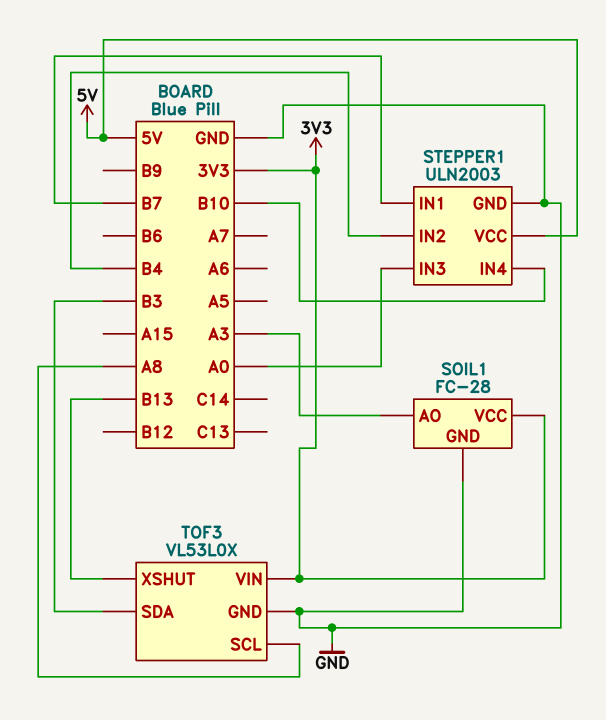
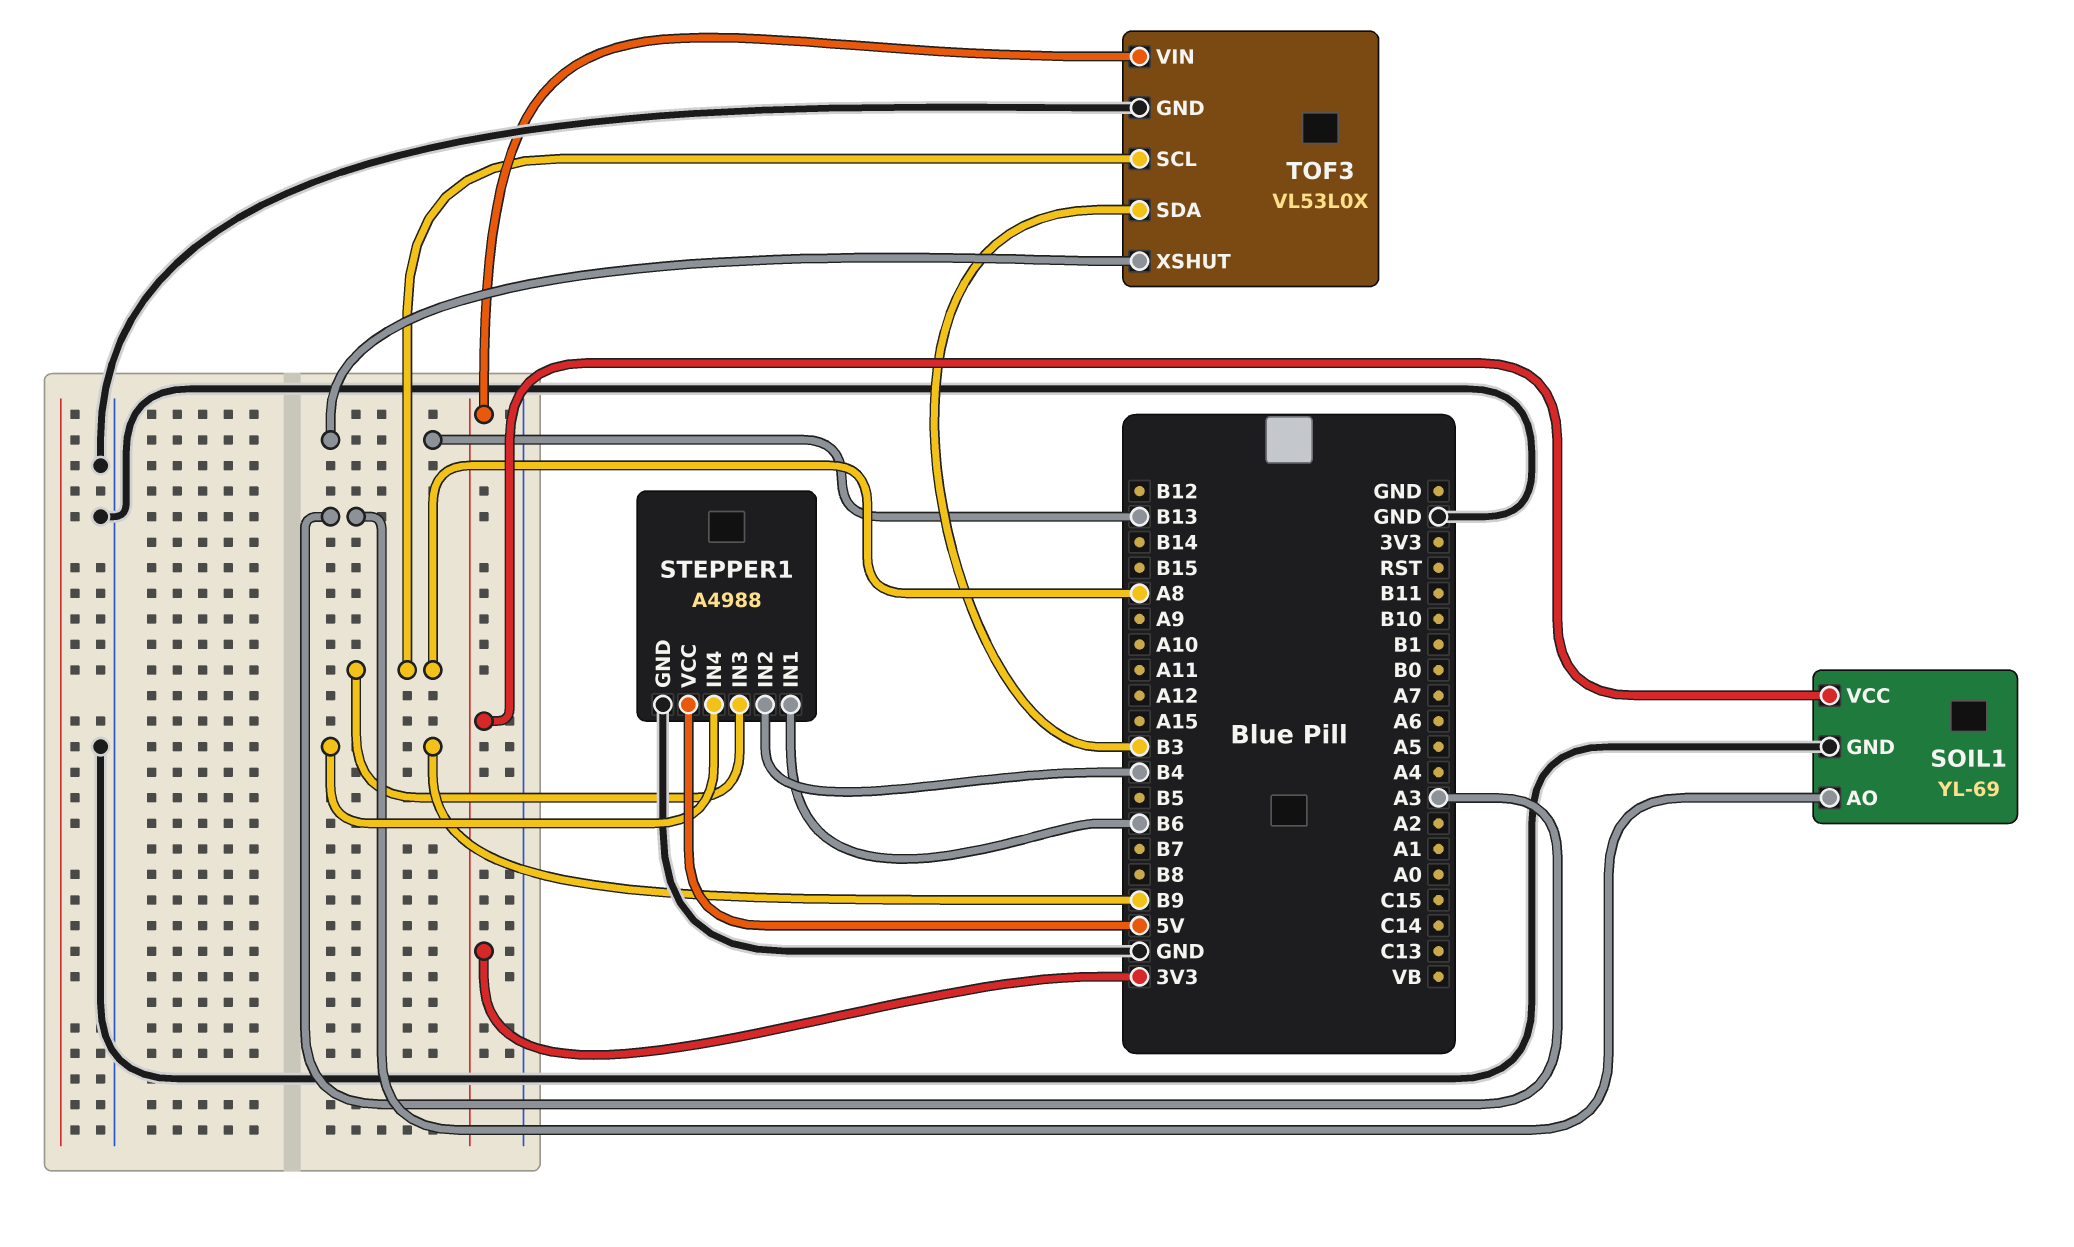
SOIL1: FC-28 -> YL-69
STEPPER1: ULN2003 -> A4988
STEPPER1 pin IN1: B7 -> B6
STEPPER1 pin IN3: A0 -> A8
STEPPER1 pin IN4: B10 -> B9

